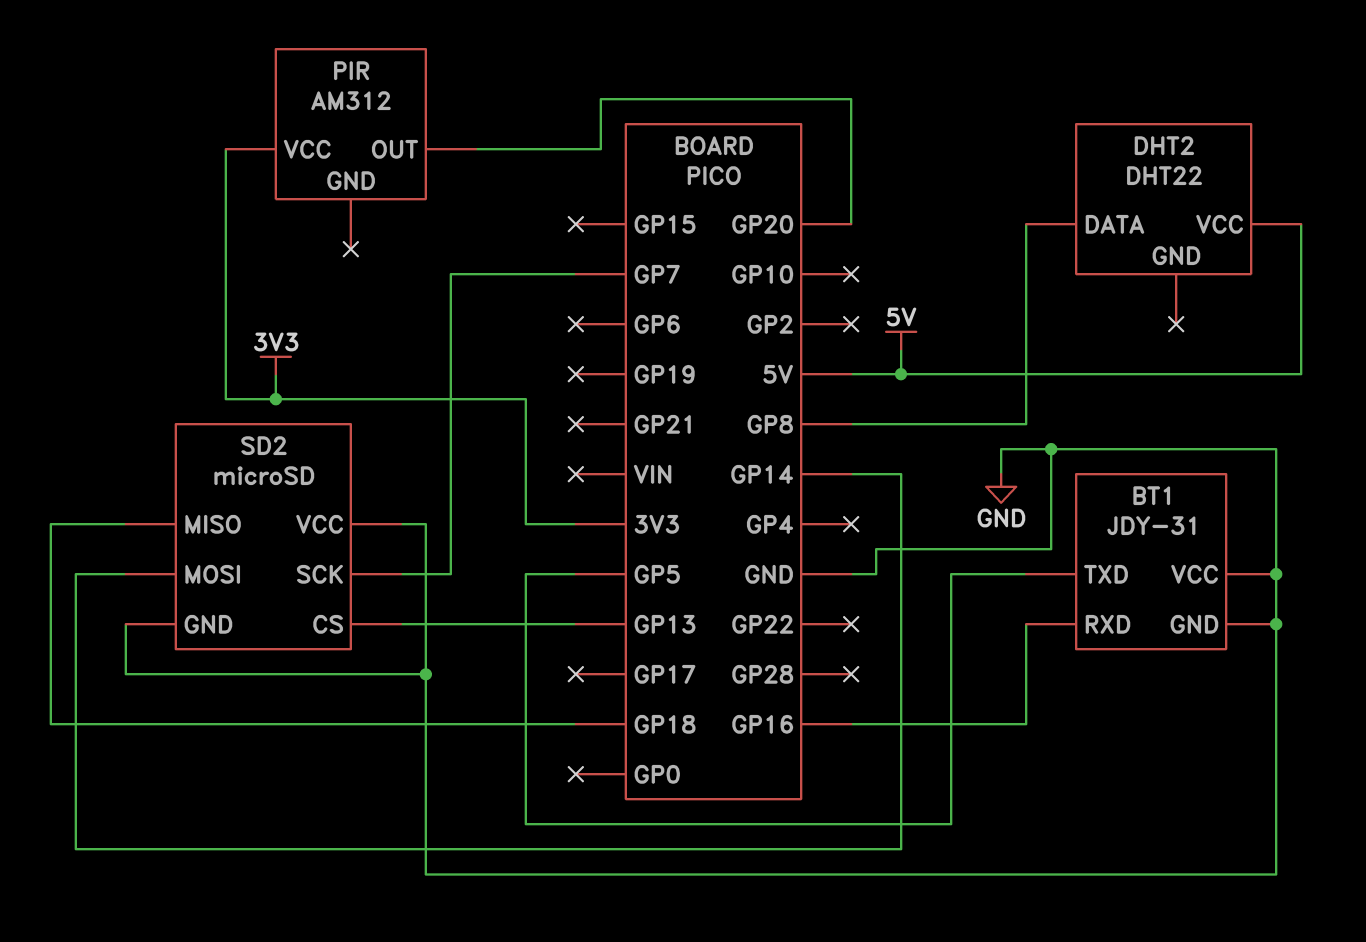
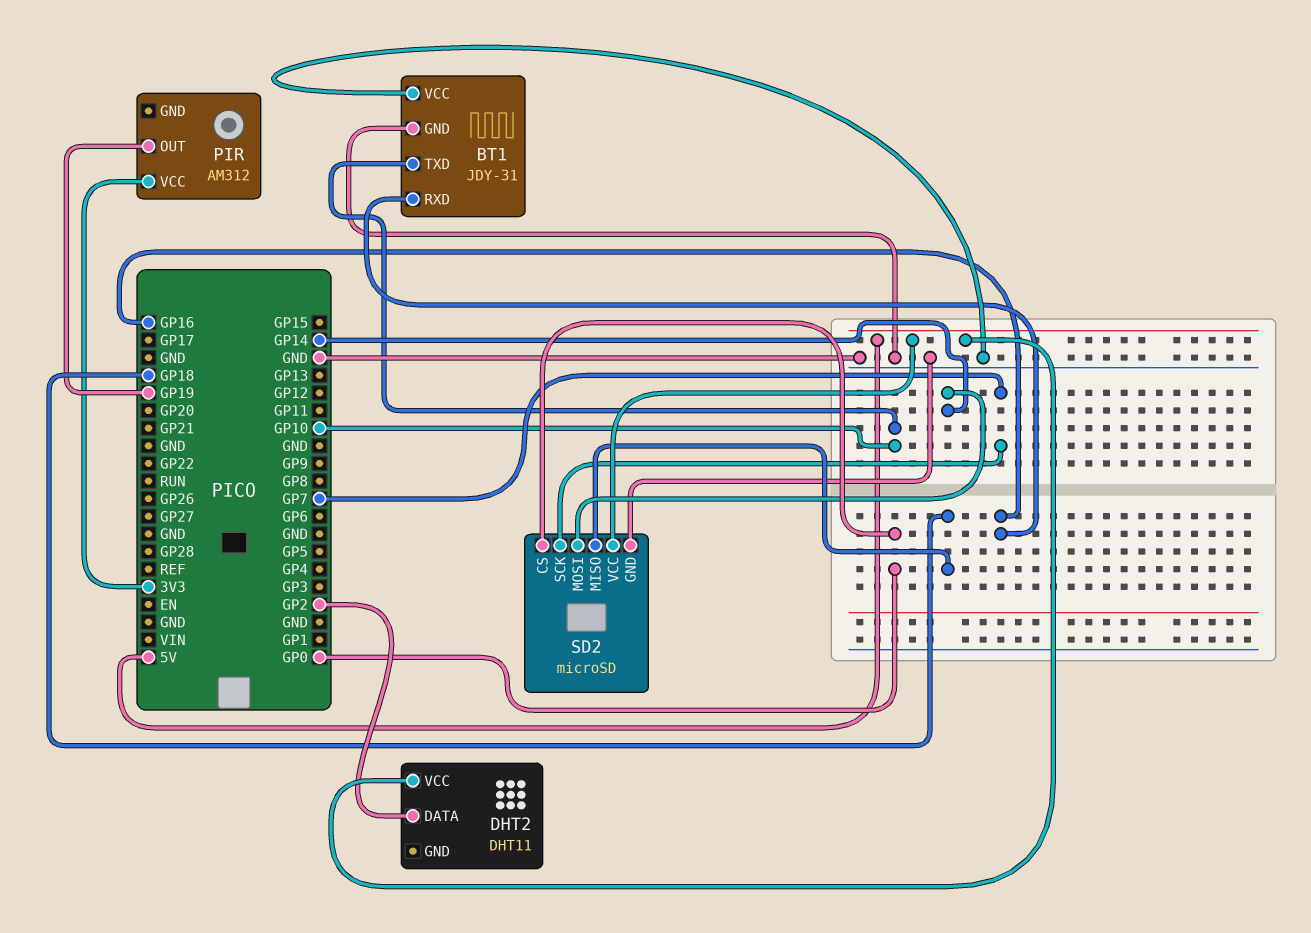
BT1 pin TXD: GP5 -> GP10
DHT2: DHT22 -> DHT11
DHT2 pin DATA: GP8 -> GP2
PIR pin OUT: GP20 -> GP19
SD2 pin CS: GP13 -> GP0
SD2 pin VCC: GND -> 5V

